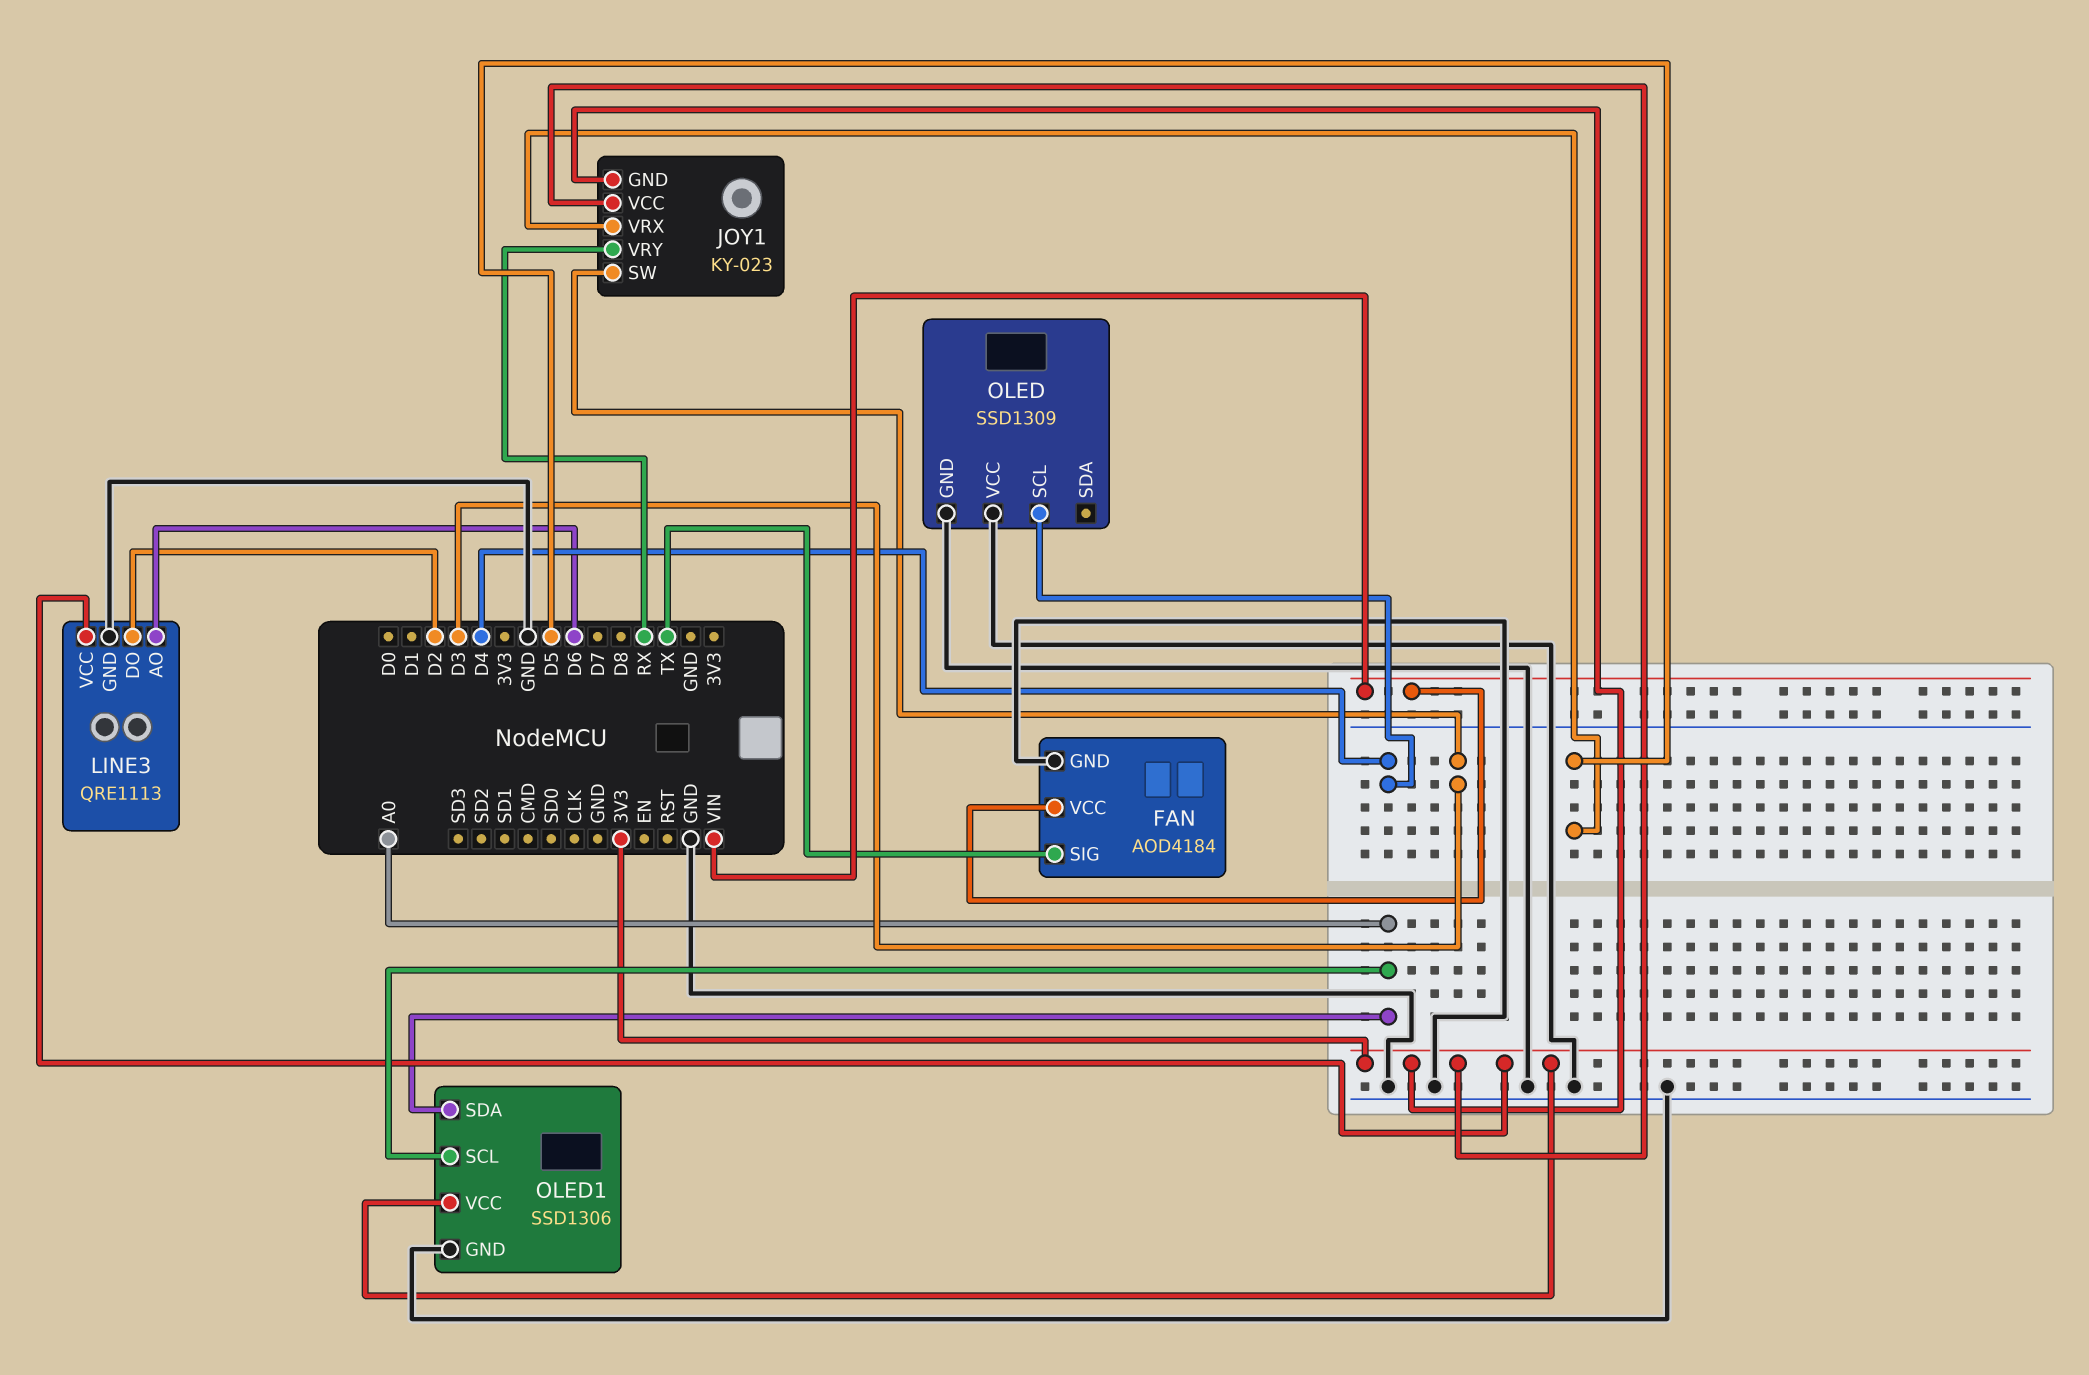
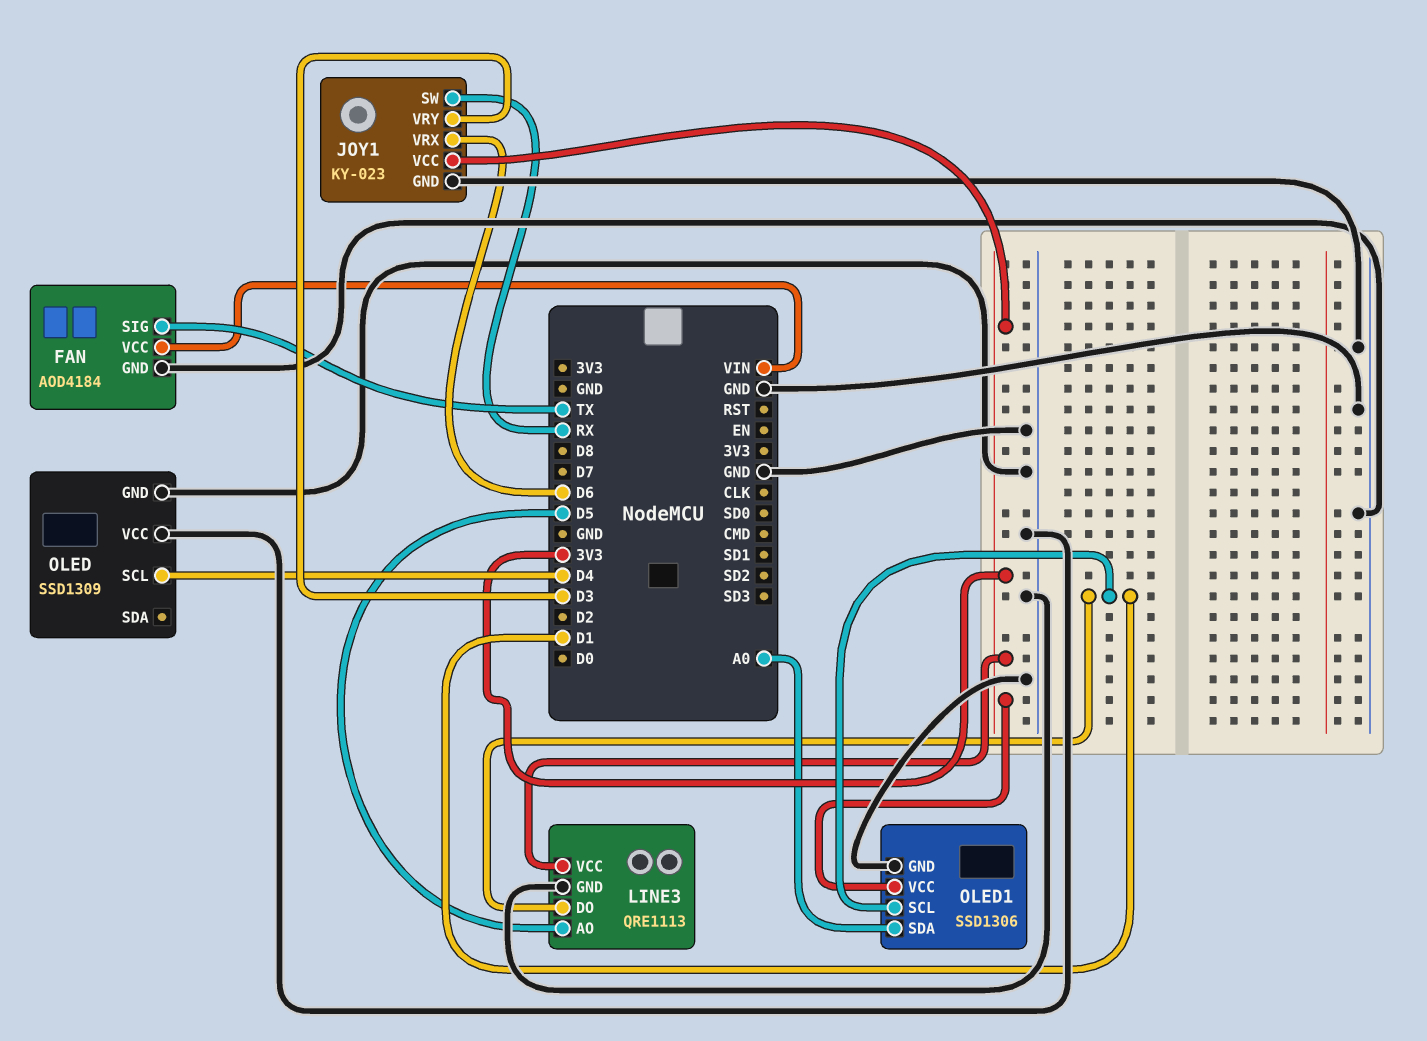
JOY1 pin GND: 3V3 -> GND
JOY1 pin SW: D3 -> RX
JOY1 pin VRX: D5 -> D6
JOY1 pin VRY: RX -> D3
LINE3 pin AO: D6 -> D5
LINE3 pin DO: D2 -> D1
OLED1 pin SCL: A0 -> D1

